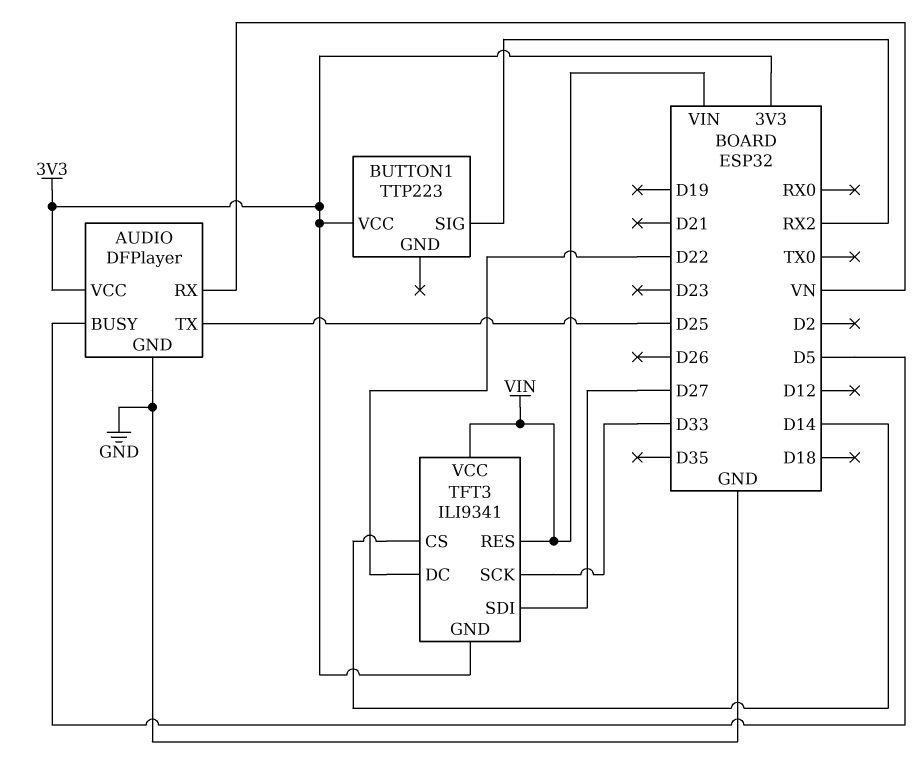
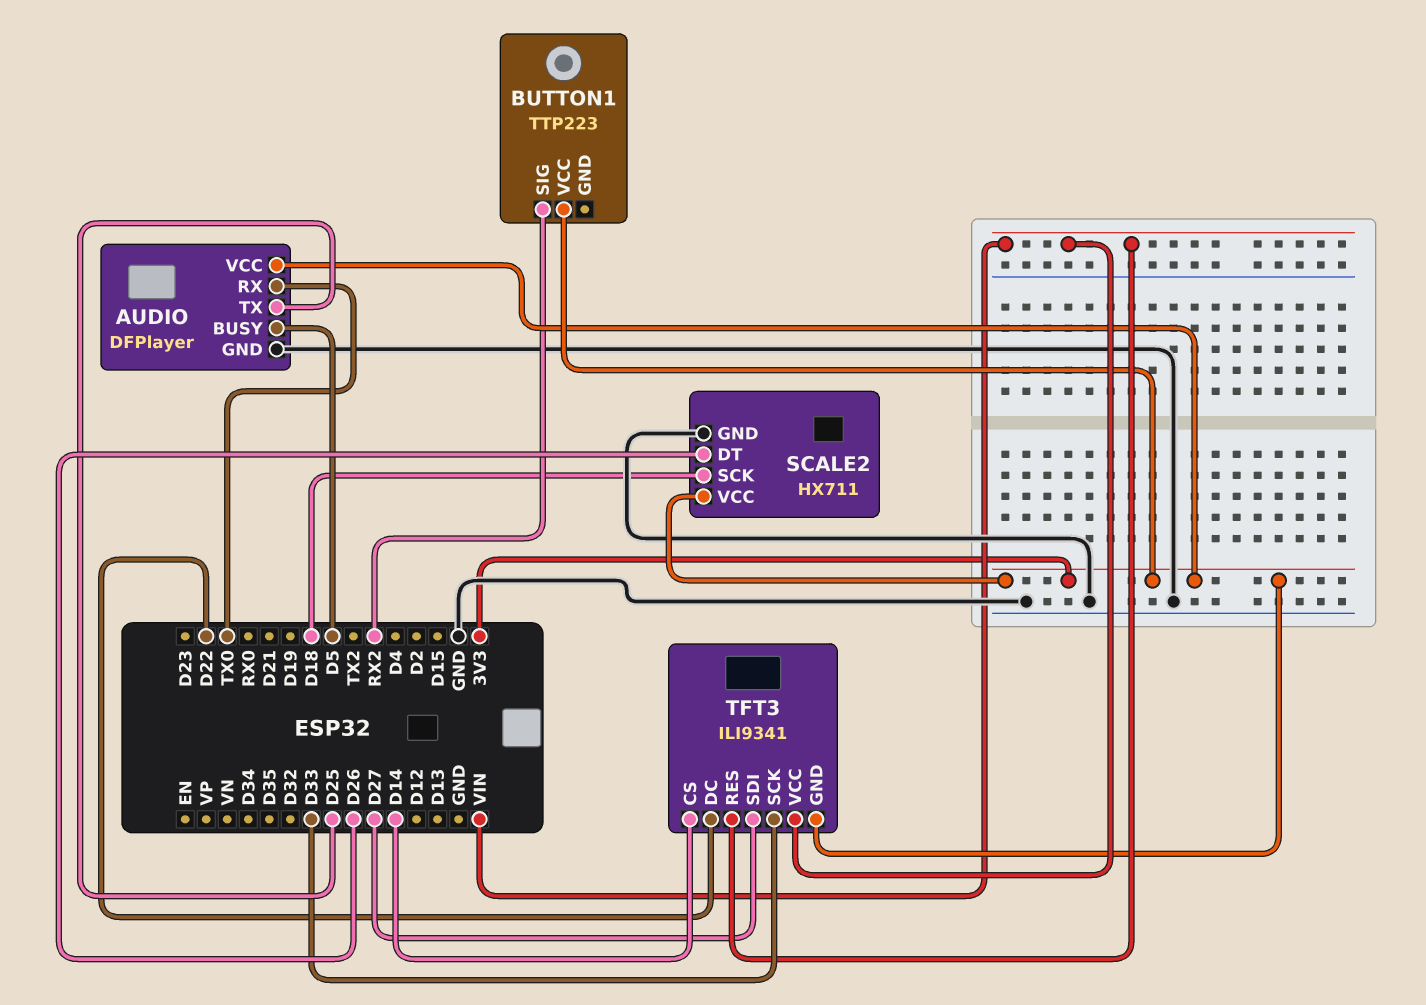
AUDIO pin RX: VN -> TX0
SCALE2: none -> HX711
SCALE2 pin DT: none -> D26
SCALE2 pin GND: none -> GND
SCALE2 pin SCK: none -> D18
SCALE2 pin VCC: none -> 3V3

